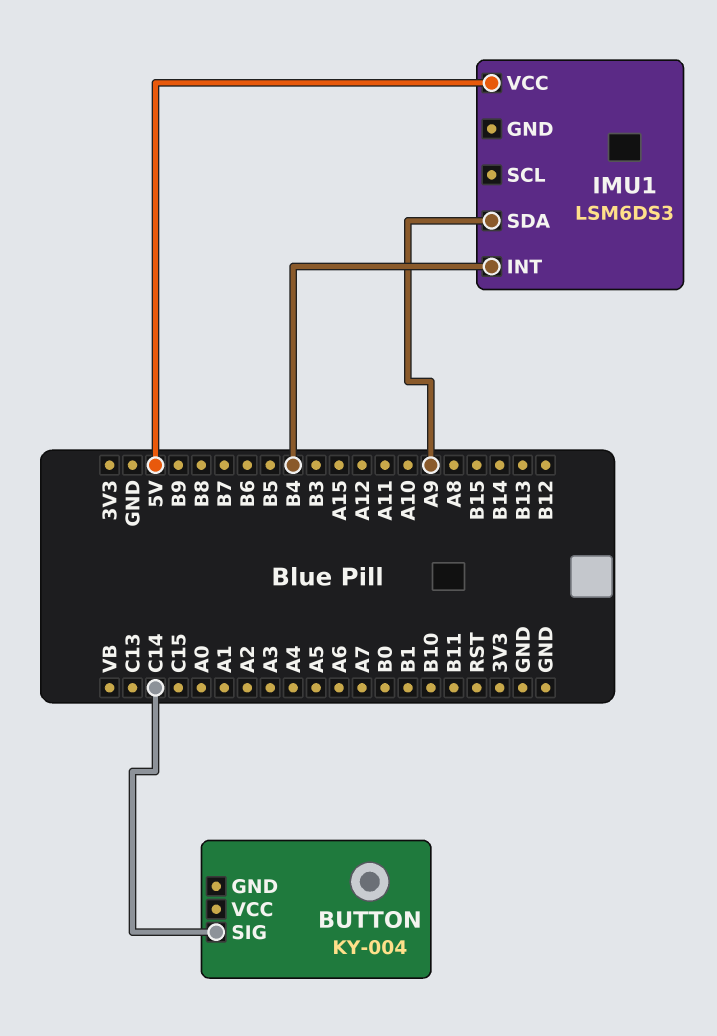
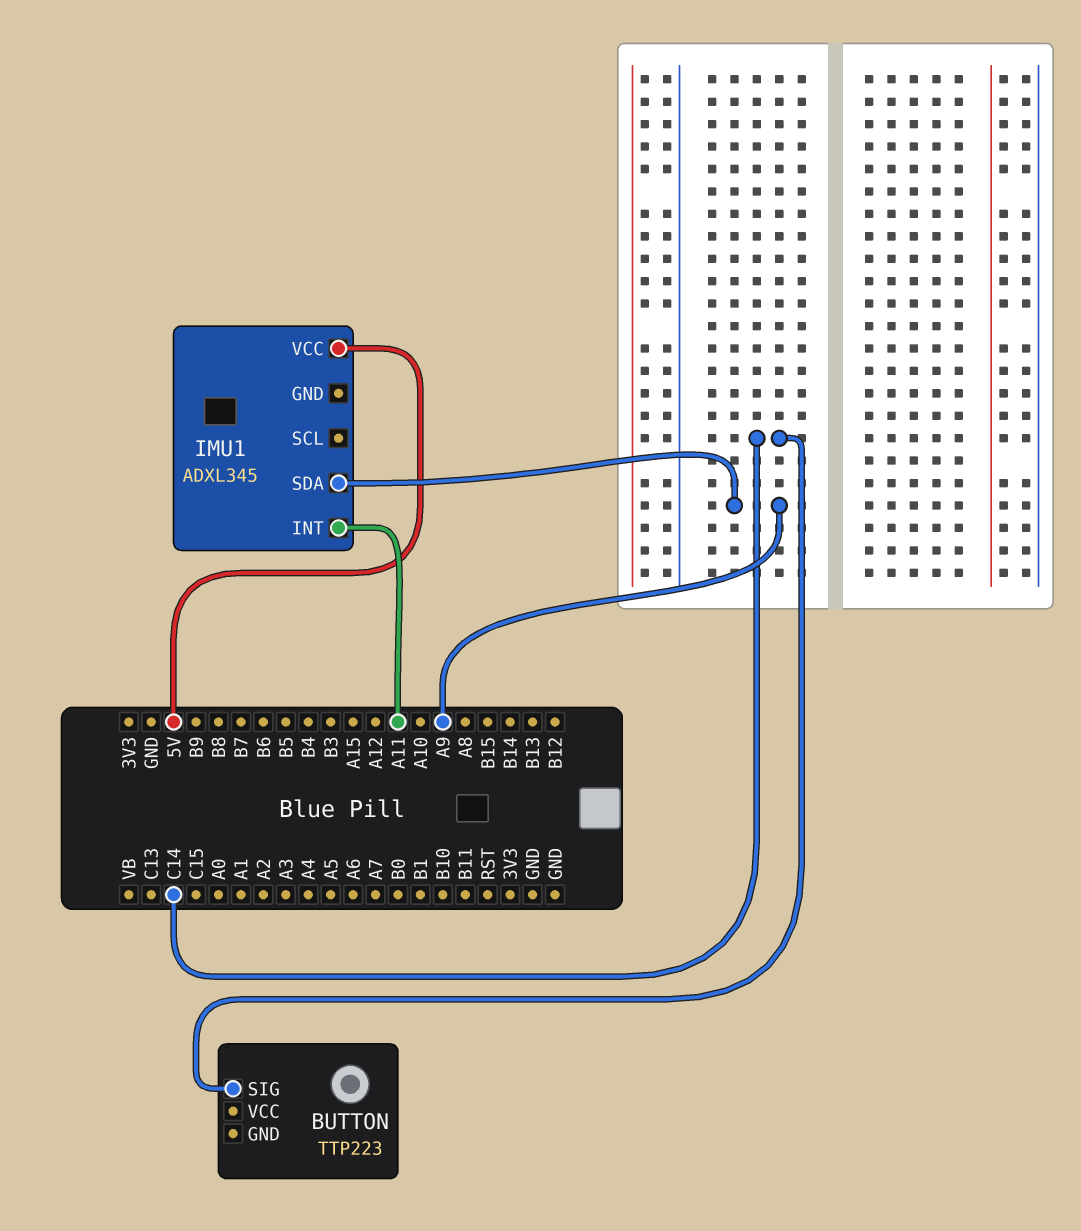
BUTTON: KY-004 -> TTP223
IMU1: LSM6DS3 -> ADXL345
IMU1 pin INT: B4 -> A11

